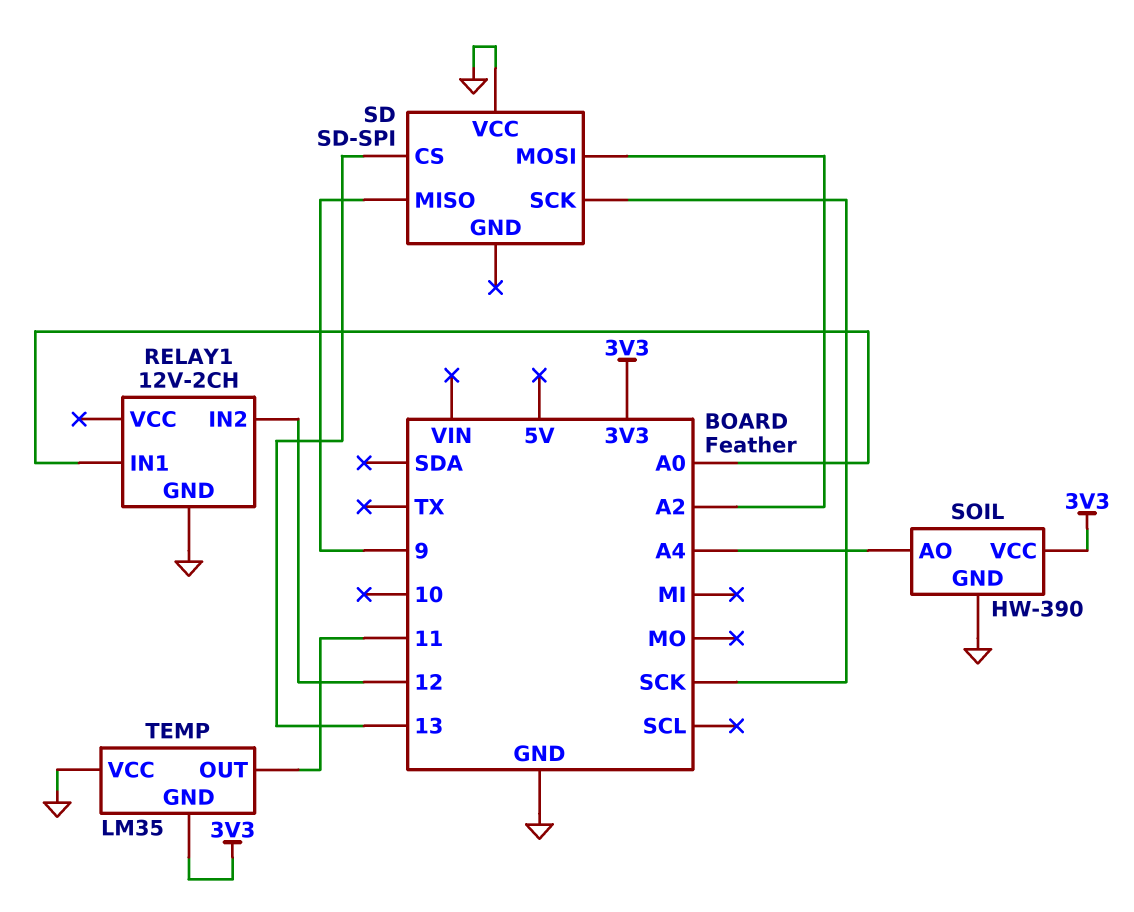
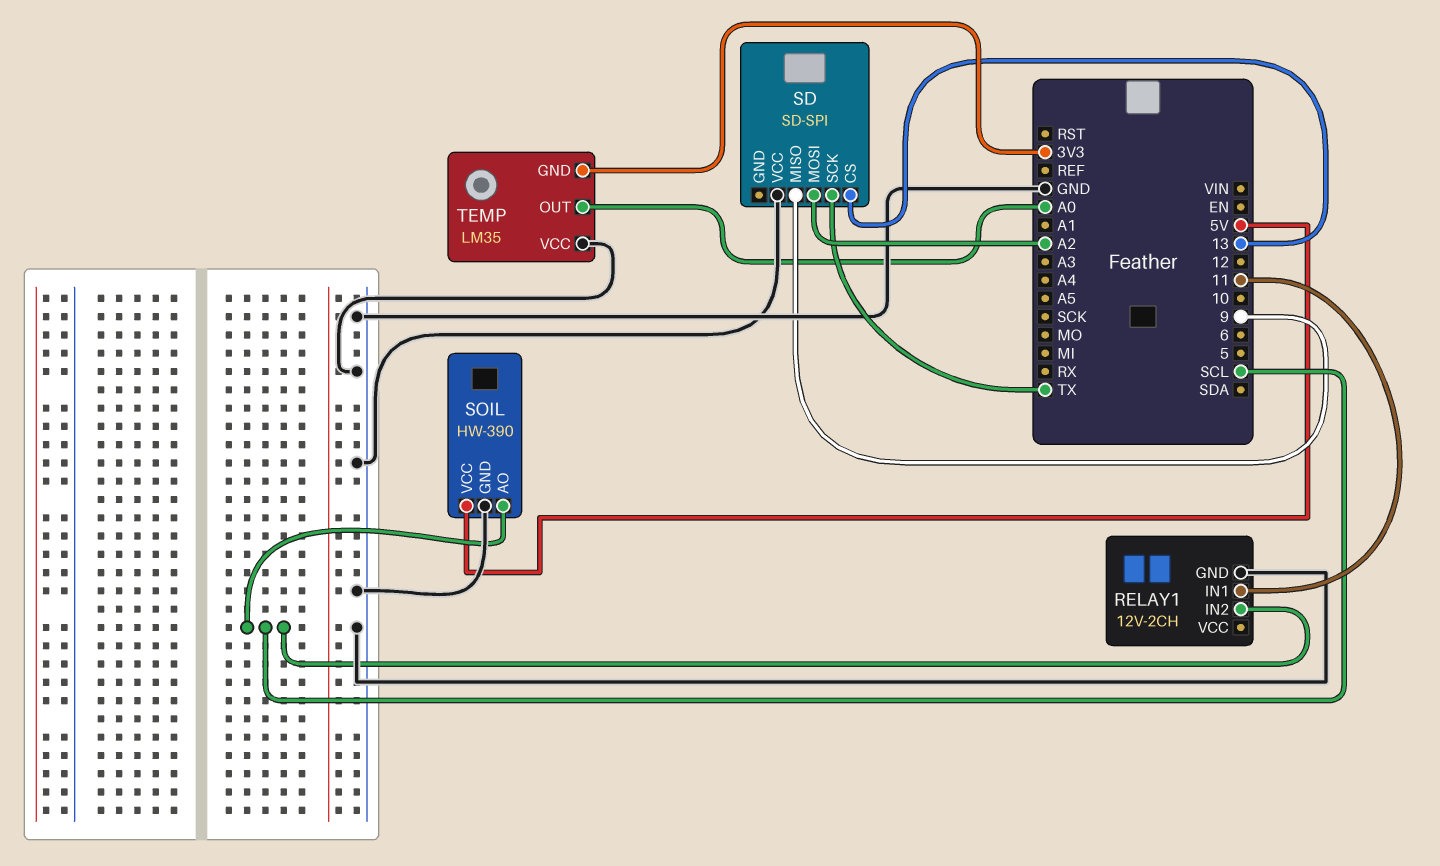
RELAY1 pin IN1: A0 -> 11
RELAY1 pin IN2: 12 -> SCL
SD pin SCK: SCK -> TX
SOIL pin AO: A4 -> SCL
SOIL pin VCC: 3V3 -> 5V
TEMP pin OUT: 11 -> A0

